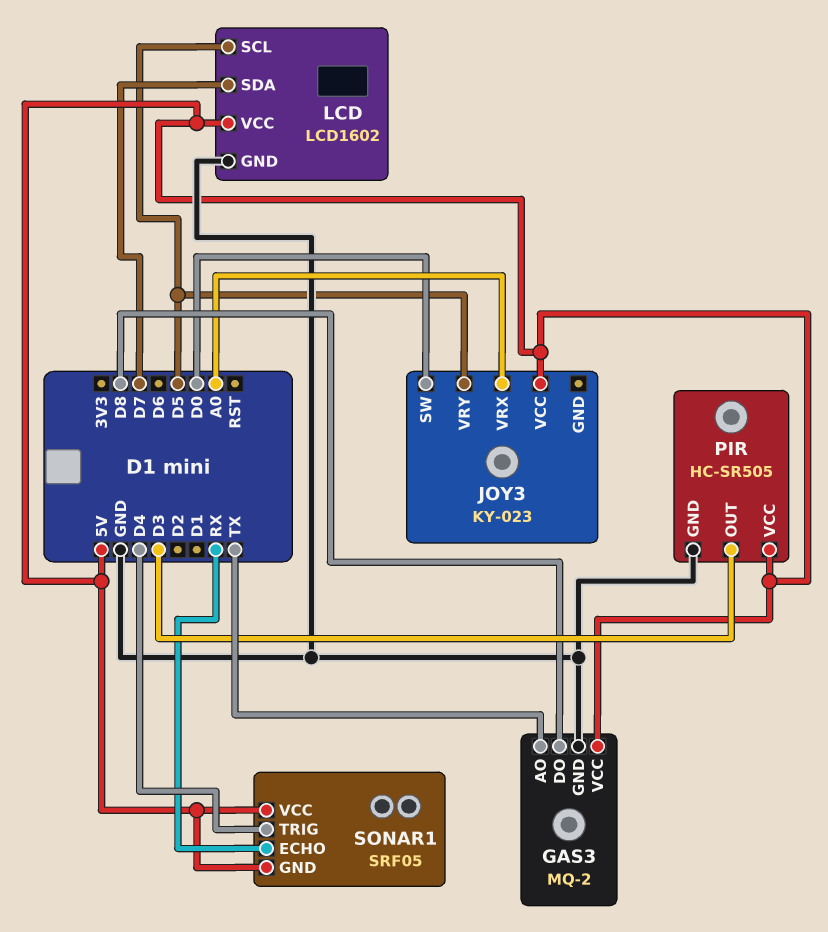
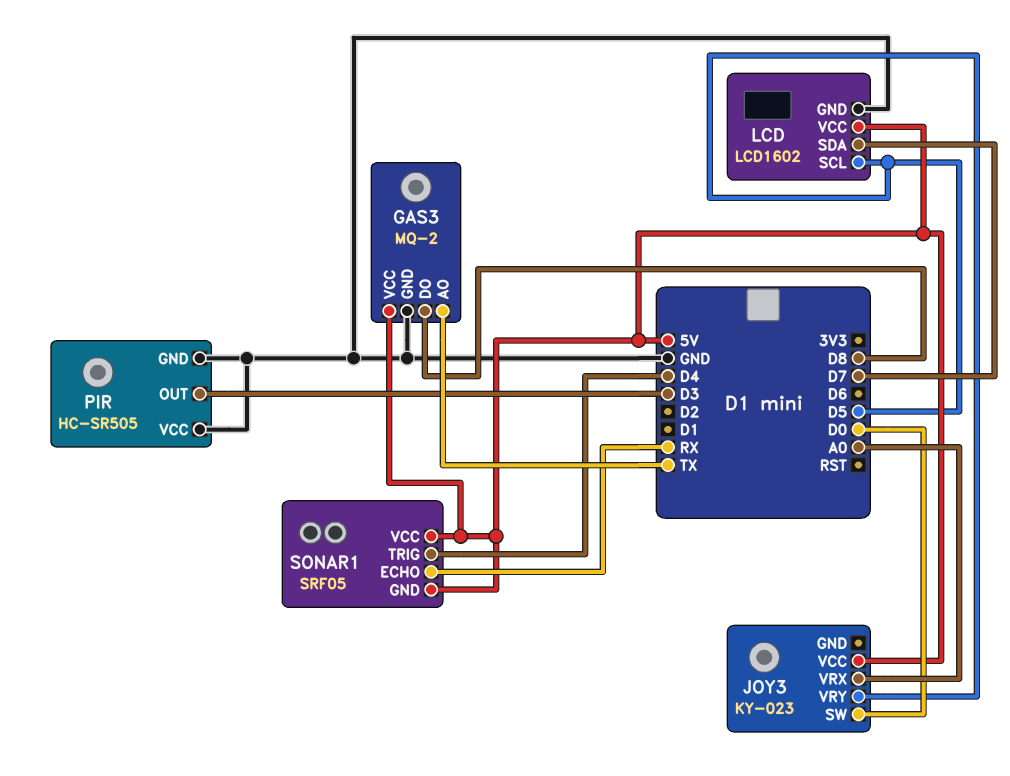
PIR pin VCC: 5V -> GND

